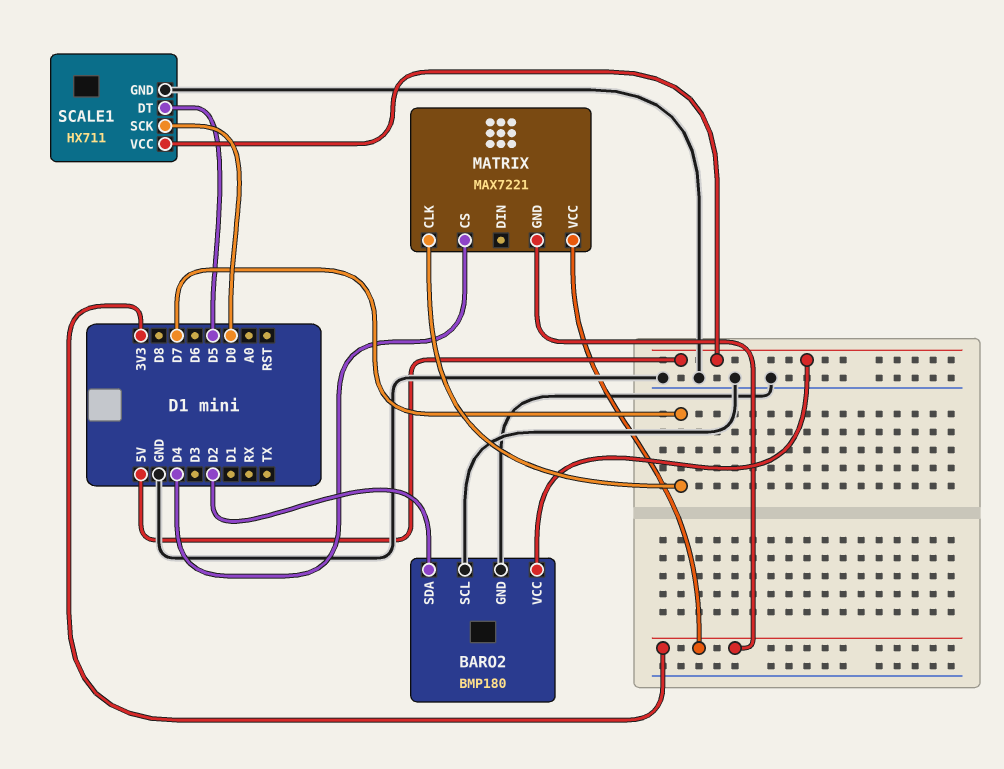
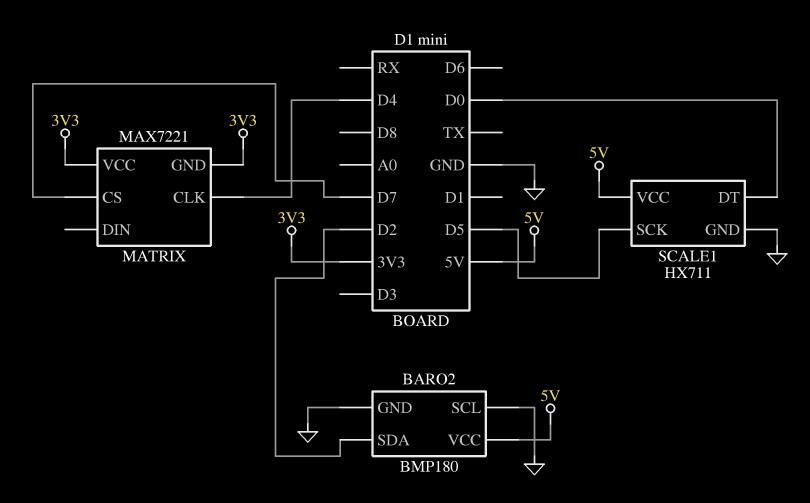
MATRIX pin CLK: D7 -> D4
MATRIX pin CS: D4 -> D7
SCALE1 pin DT: D5 -> D0
SCALE1 pin SCK: D0 -> D5

